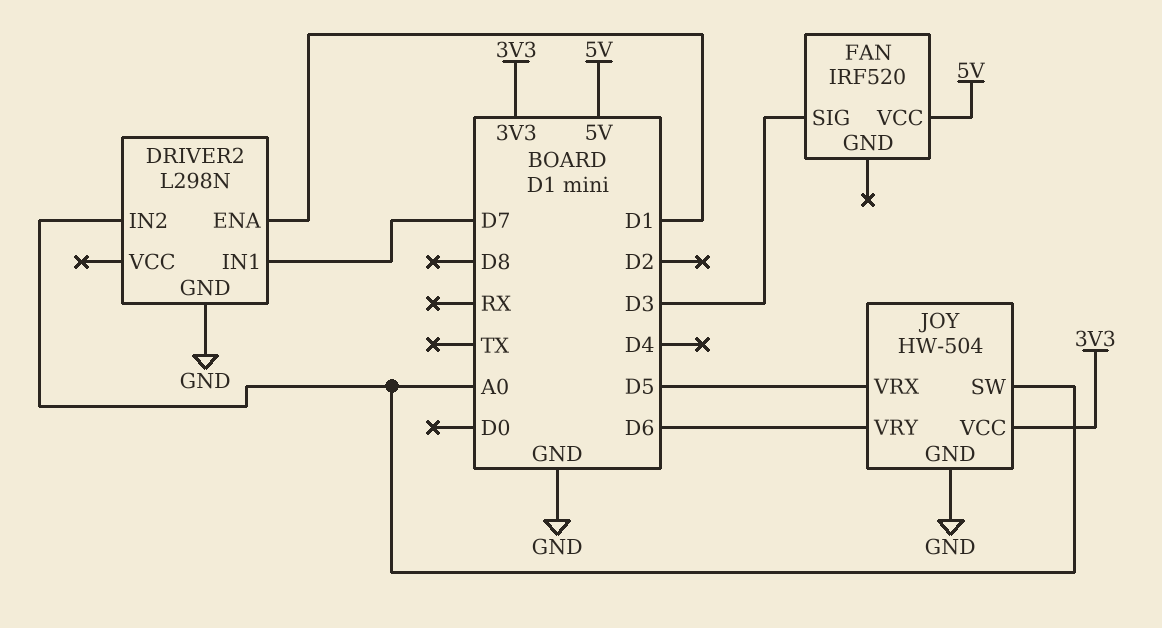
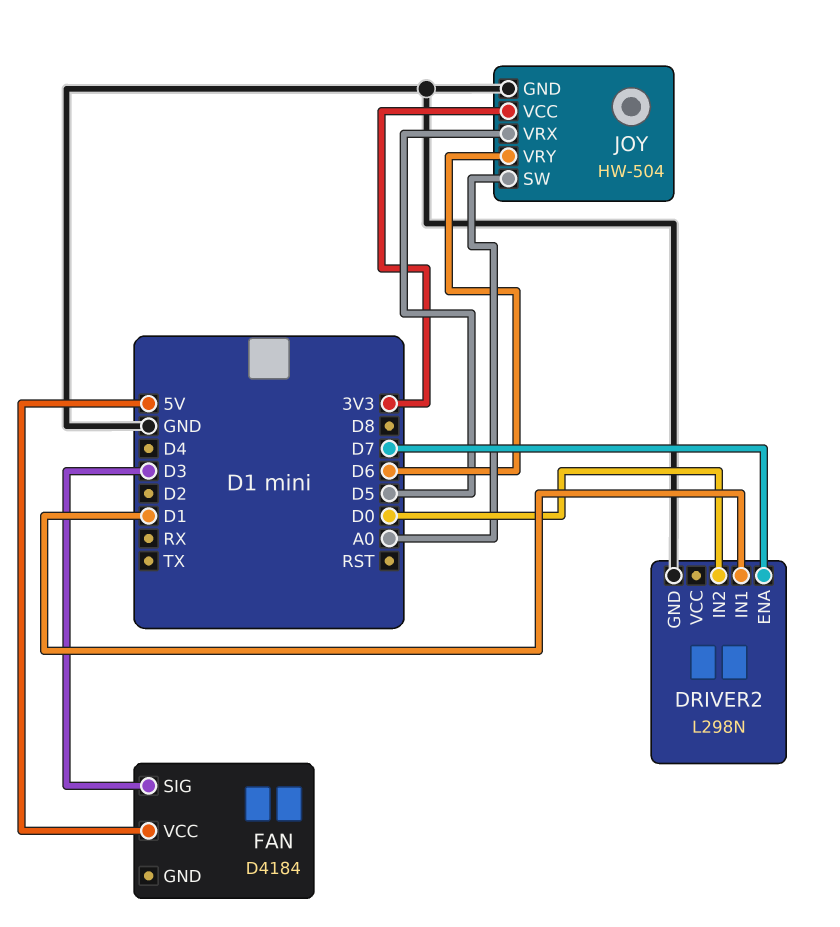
DRIVER2 pin ENA: D1 -> D7
DRIVER2 pin IN1: D7 -> D1
DRIVER2 pin IN2: A0 -> D0
FAN: IRF520 -> D4184

